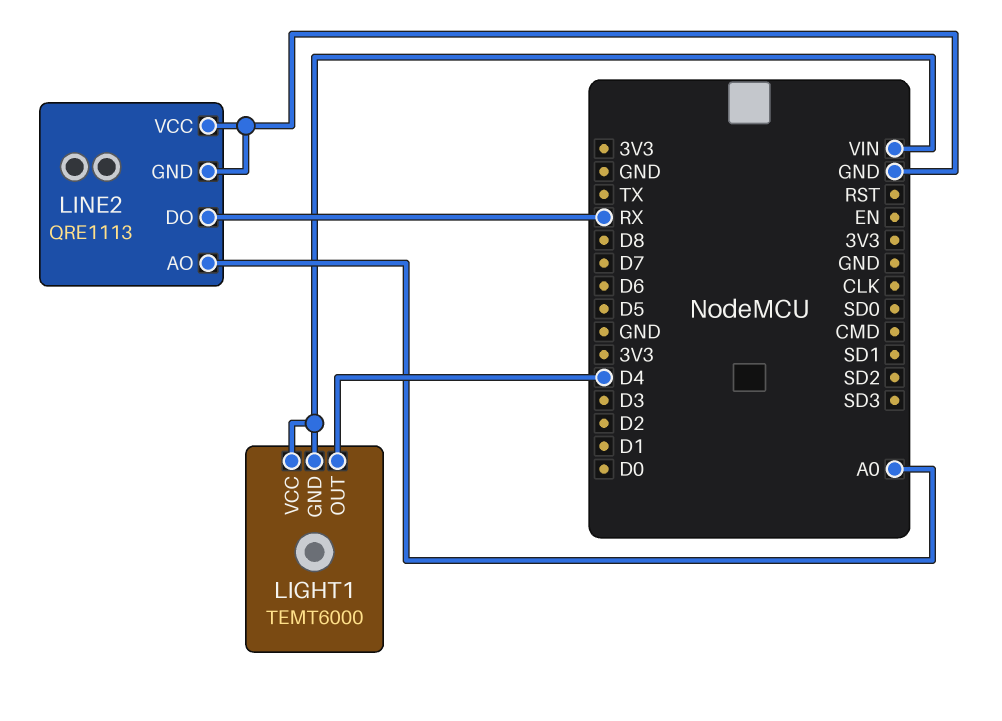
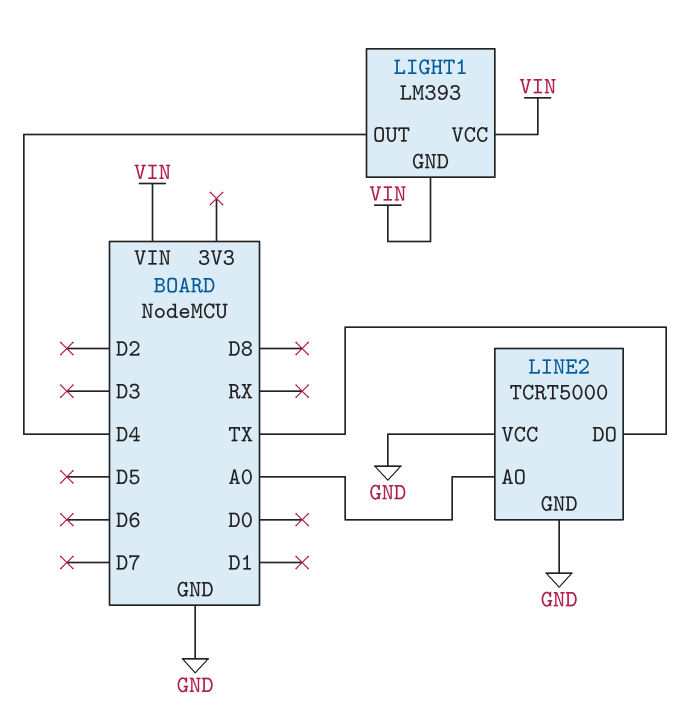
LIGHT1: TEMT6000 -> LM393
LINE2: QRE1113 -> TCRT5000
LINE2 pin DO: RX -> TX

